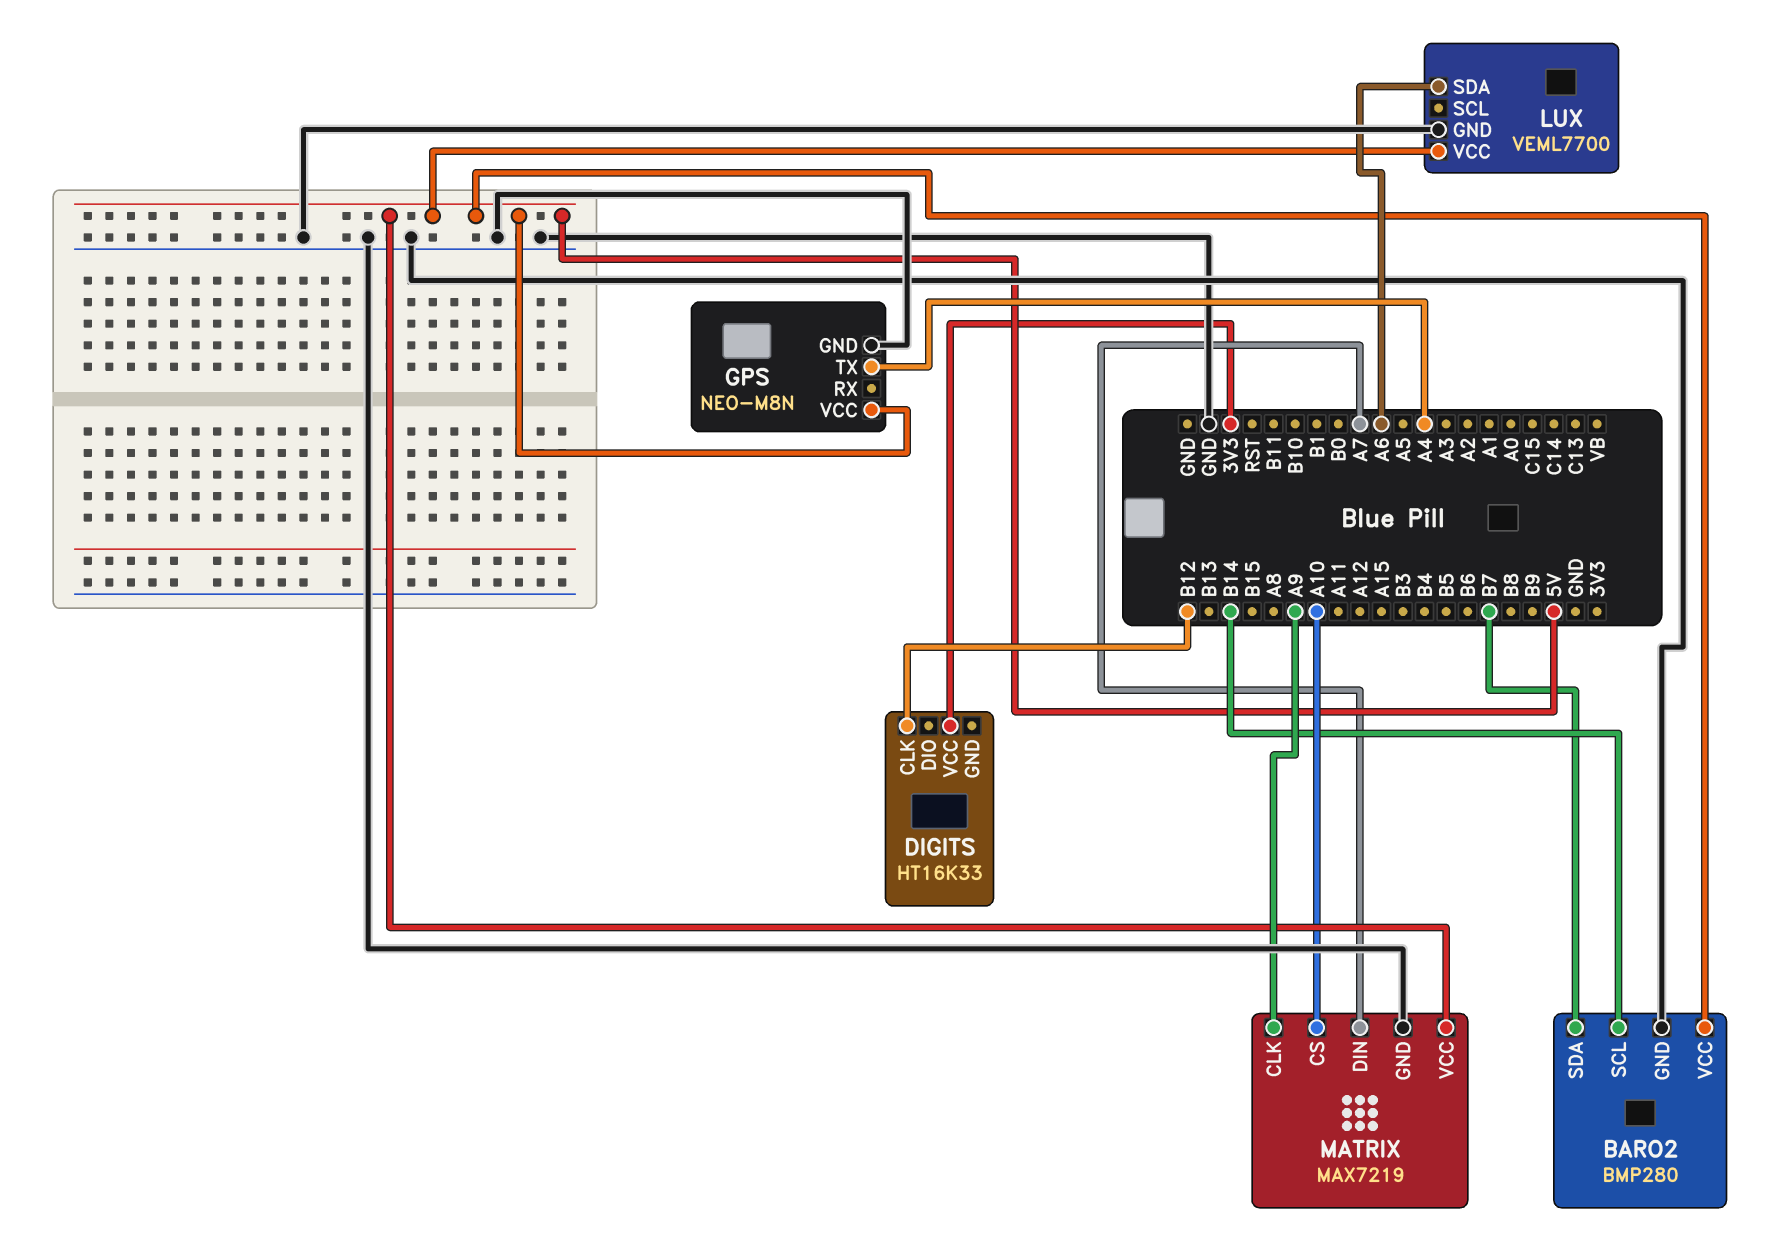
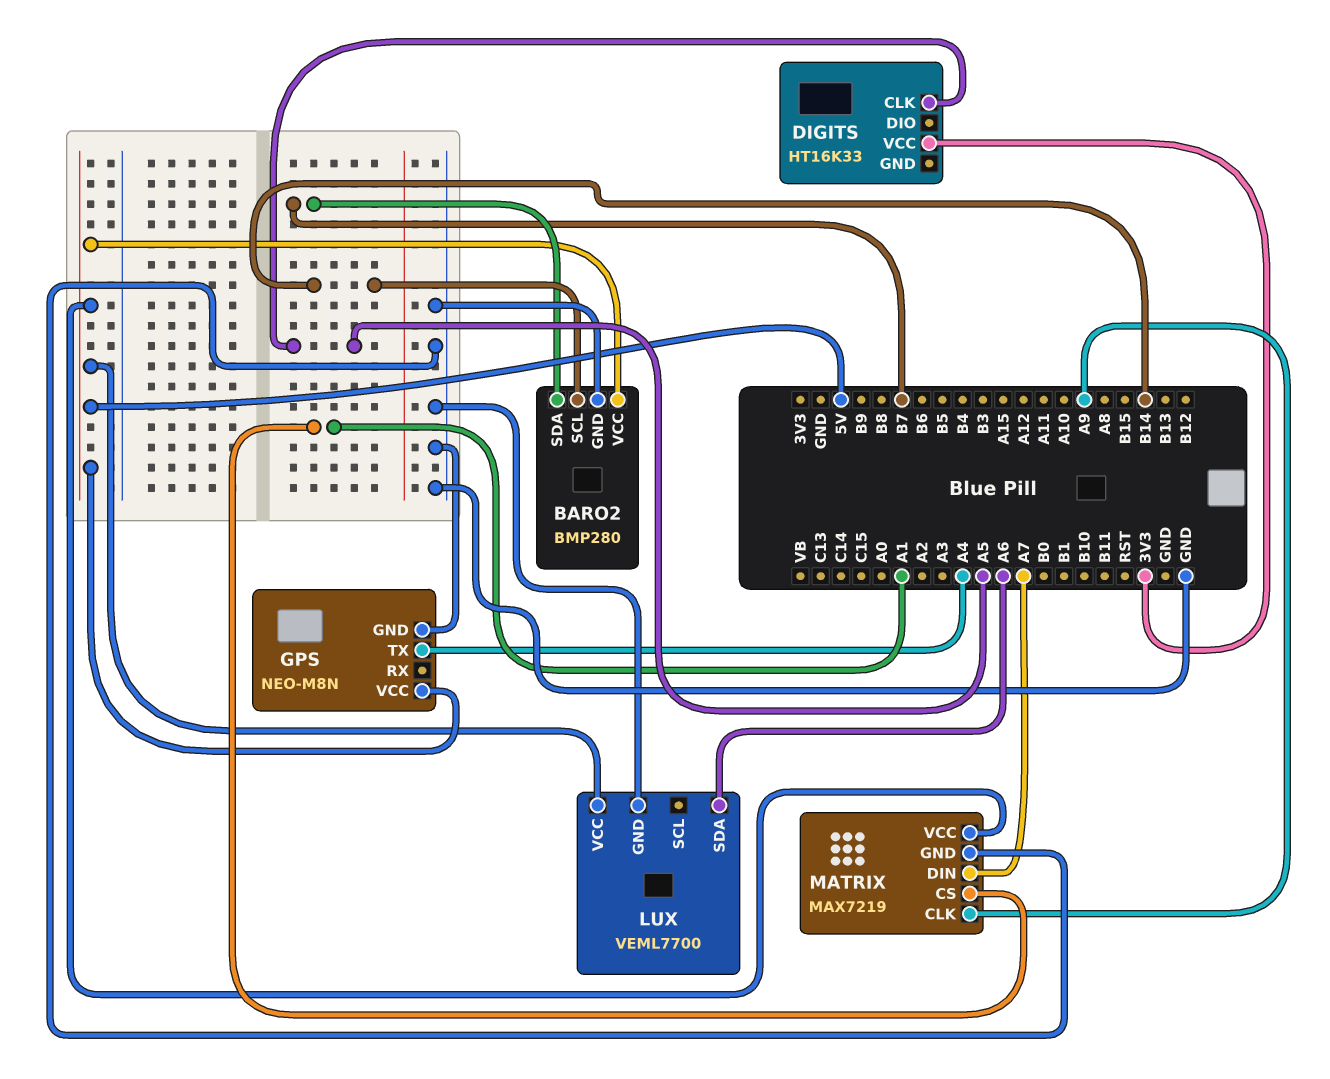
DIGITS pin CLK: B12 -> A5
MATRIX pin CS: A10 -> A1

